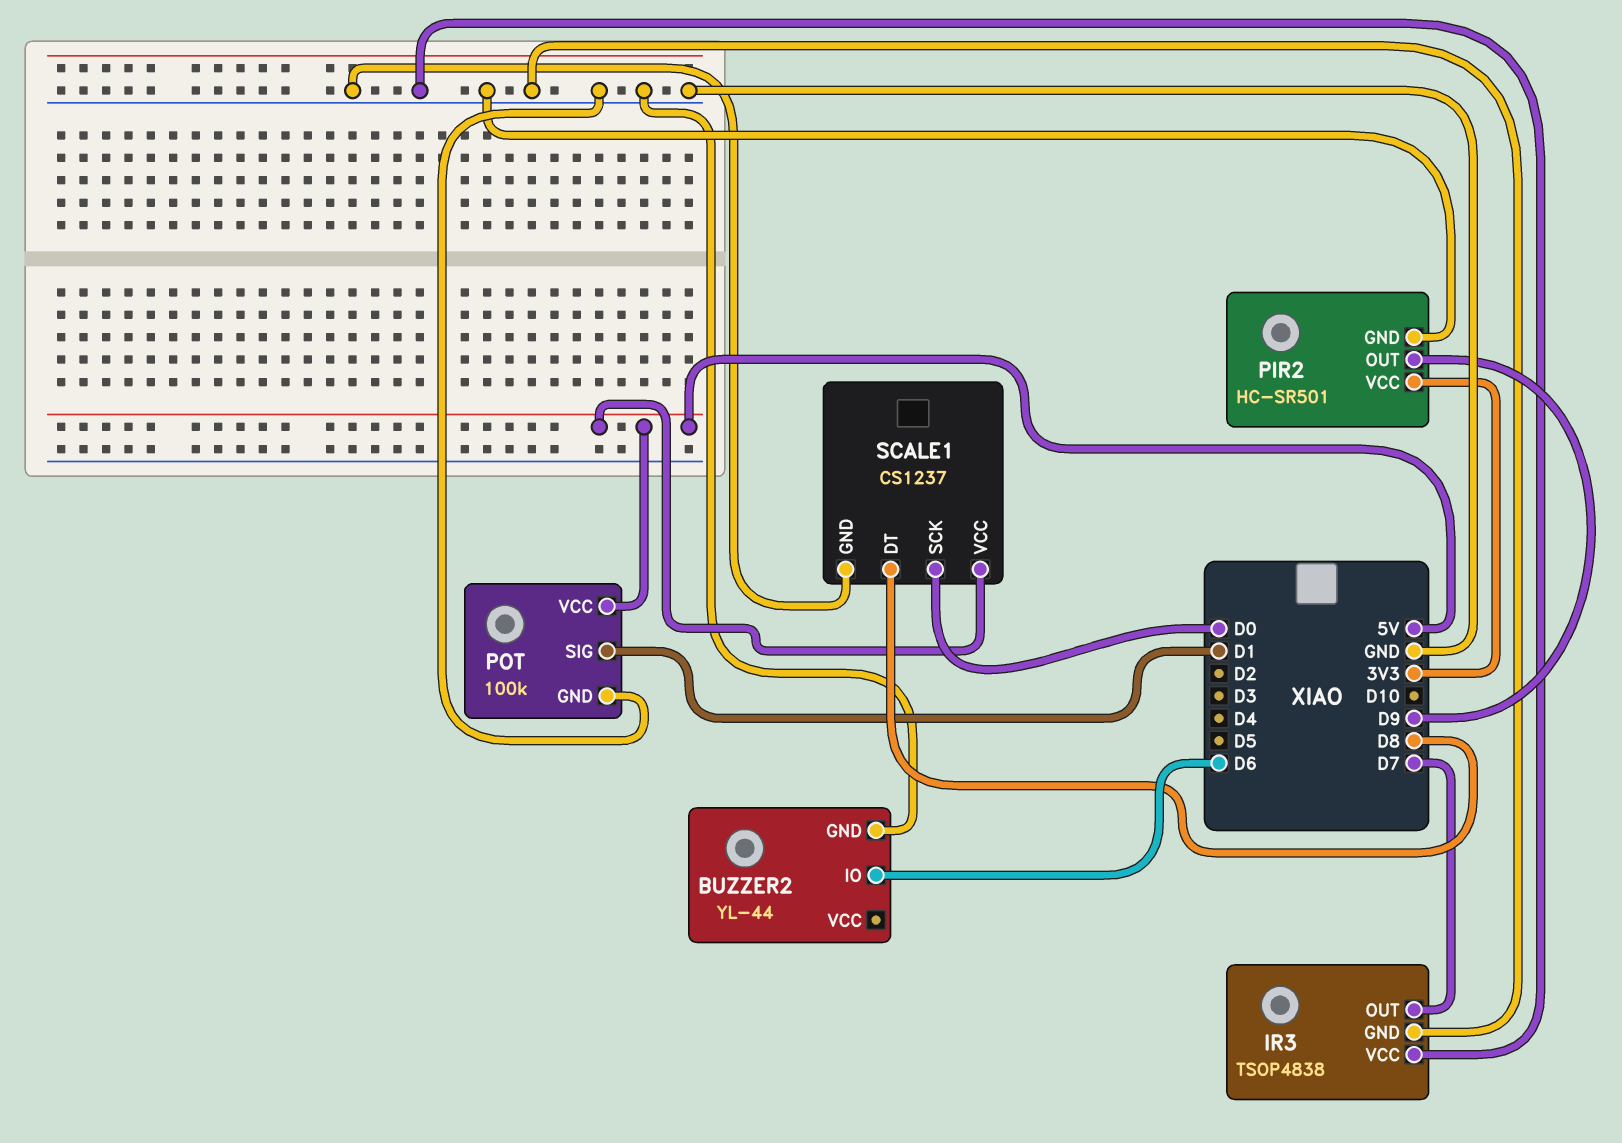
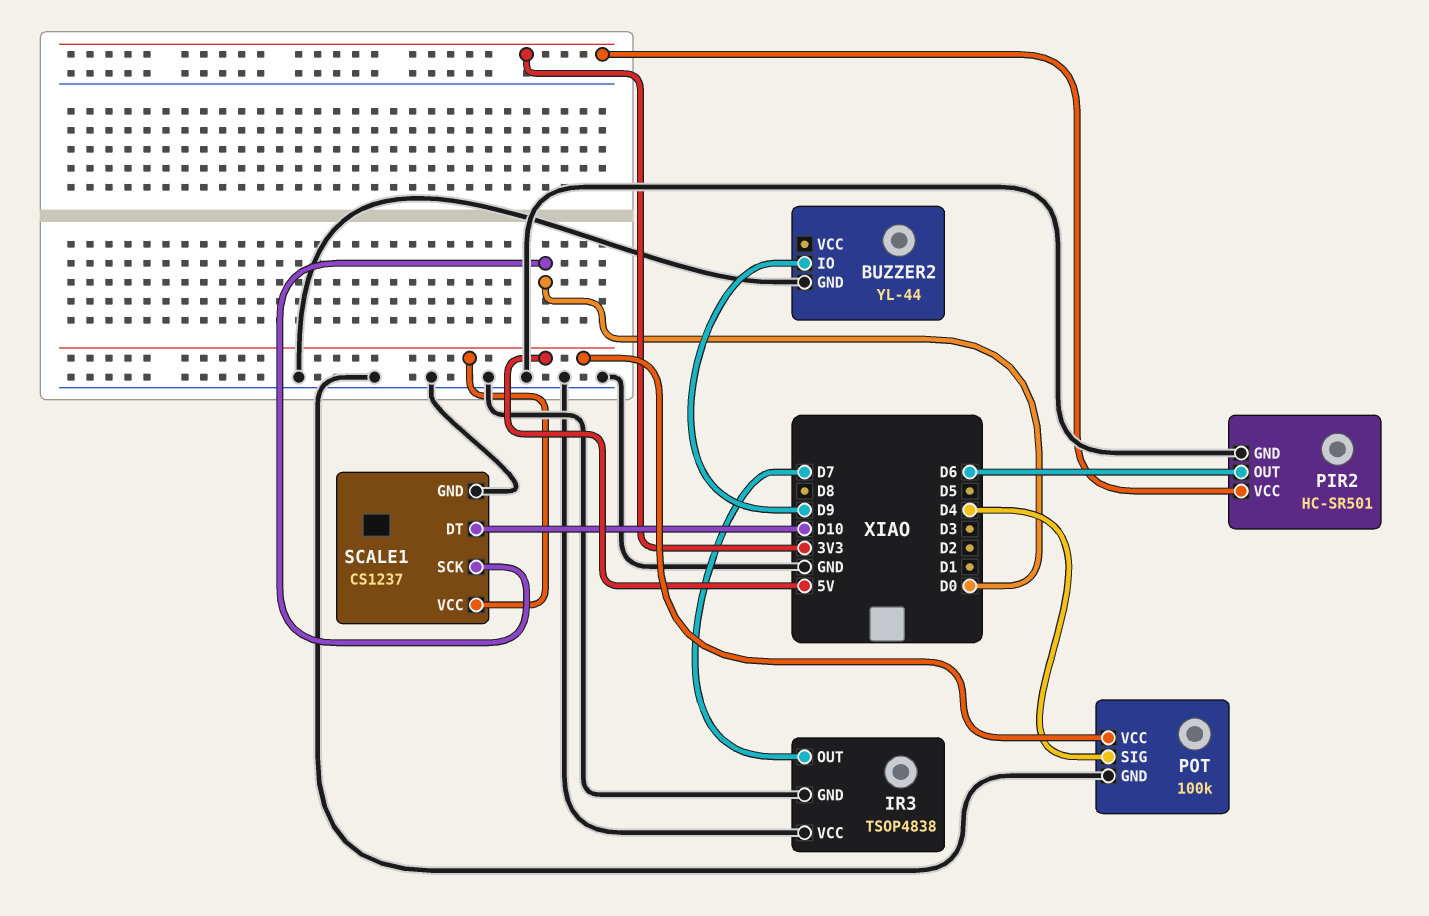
BUZZER2 pin IO: D6 -> D9
PIR2 pin OUT: D9 -> D6
POT pin SIG: D1 -> D4
SCALE1 pin DT: D8 -> D10

